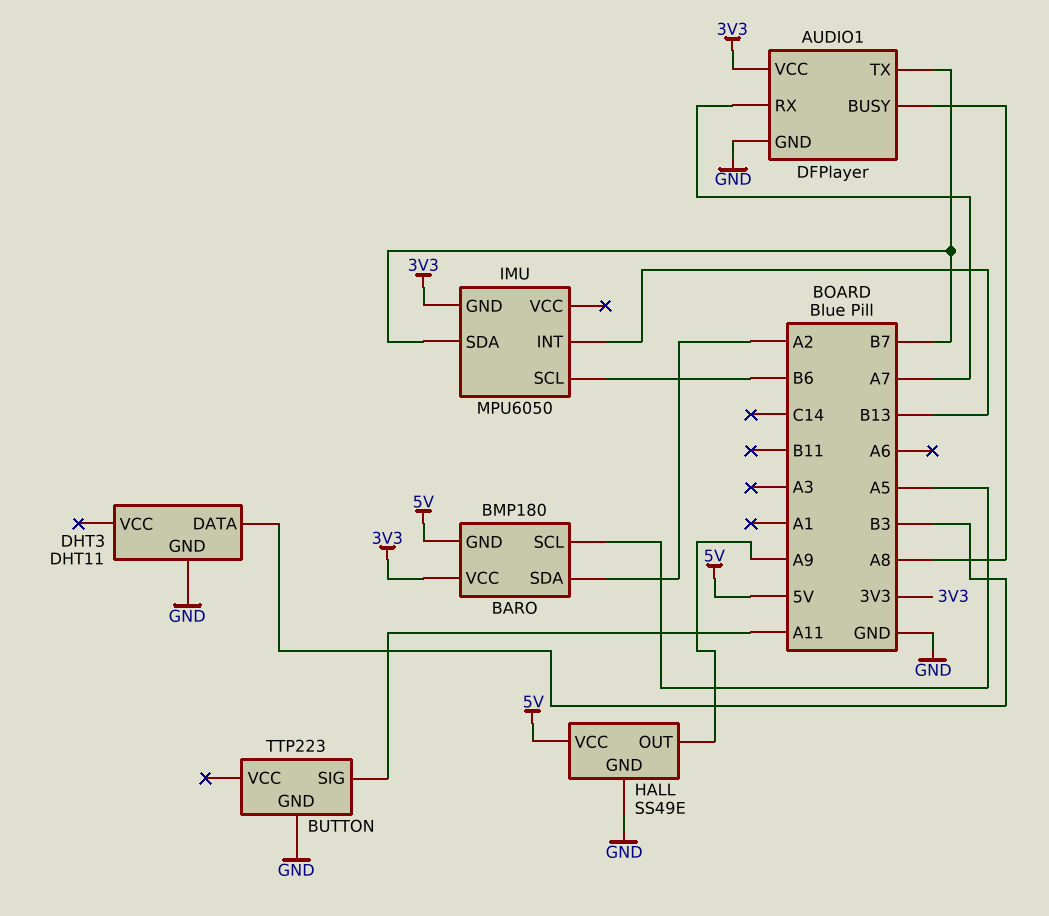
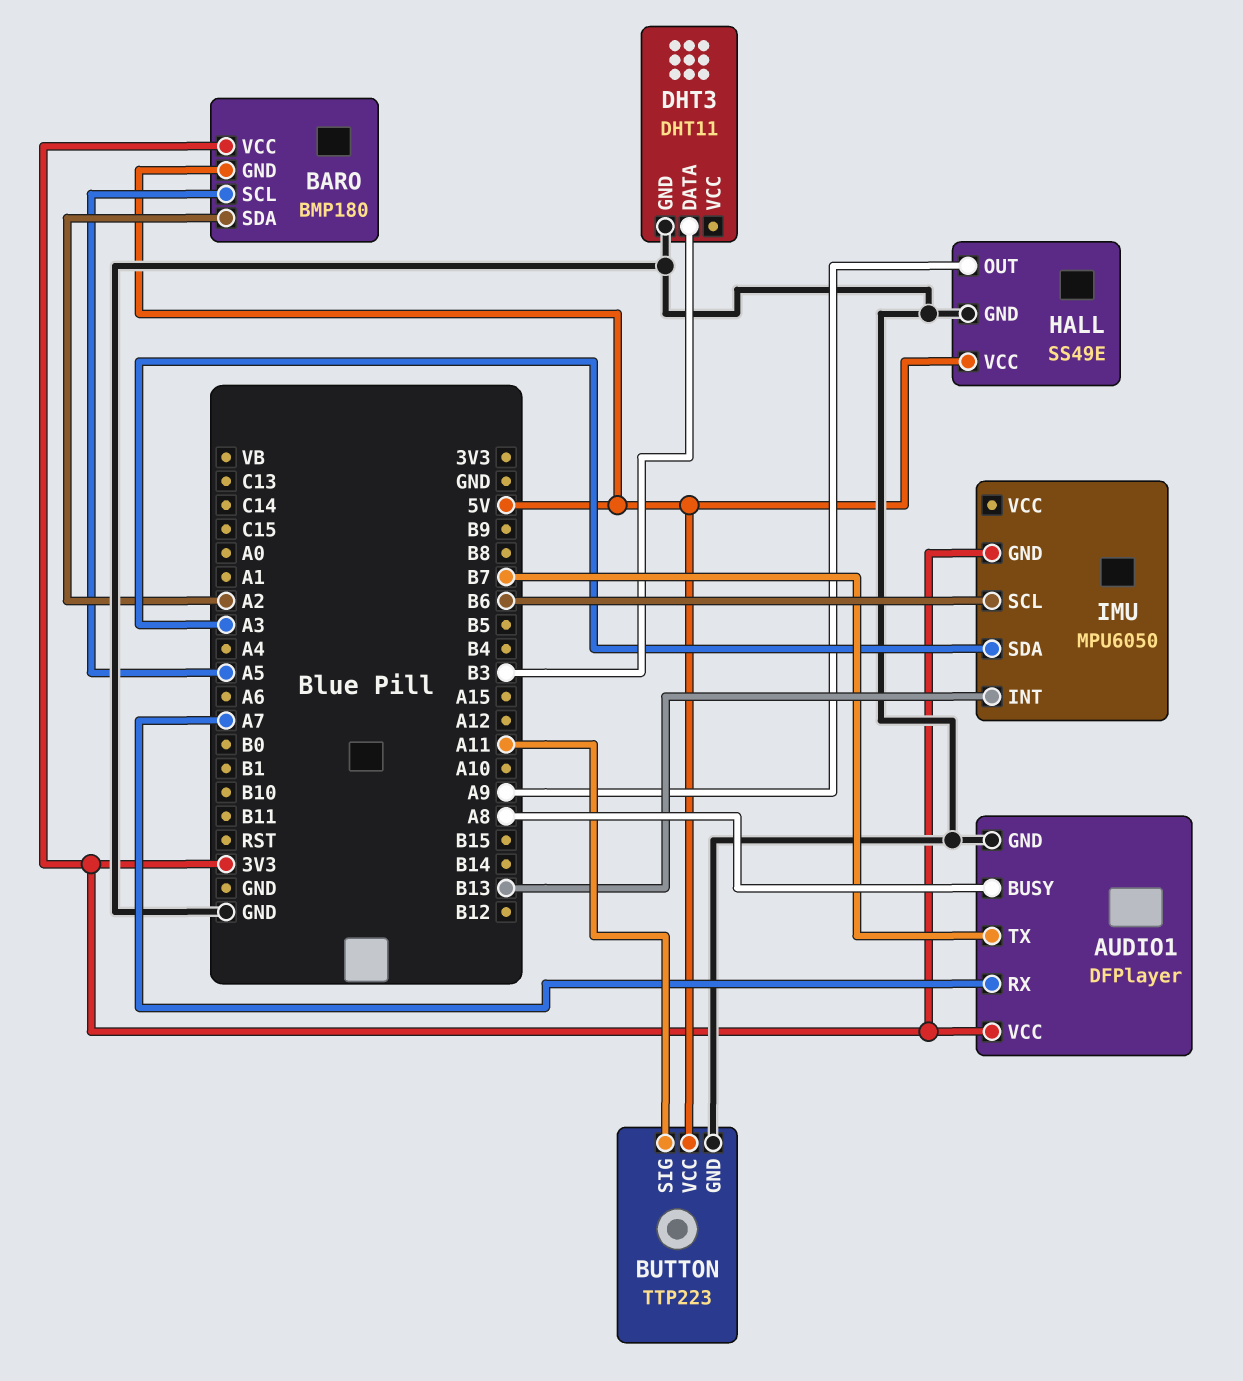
BUTTON pin VCC: none -> 5V
IMU pin SDA: B7 -> A3

